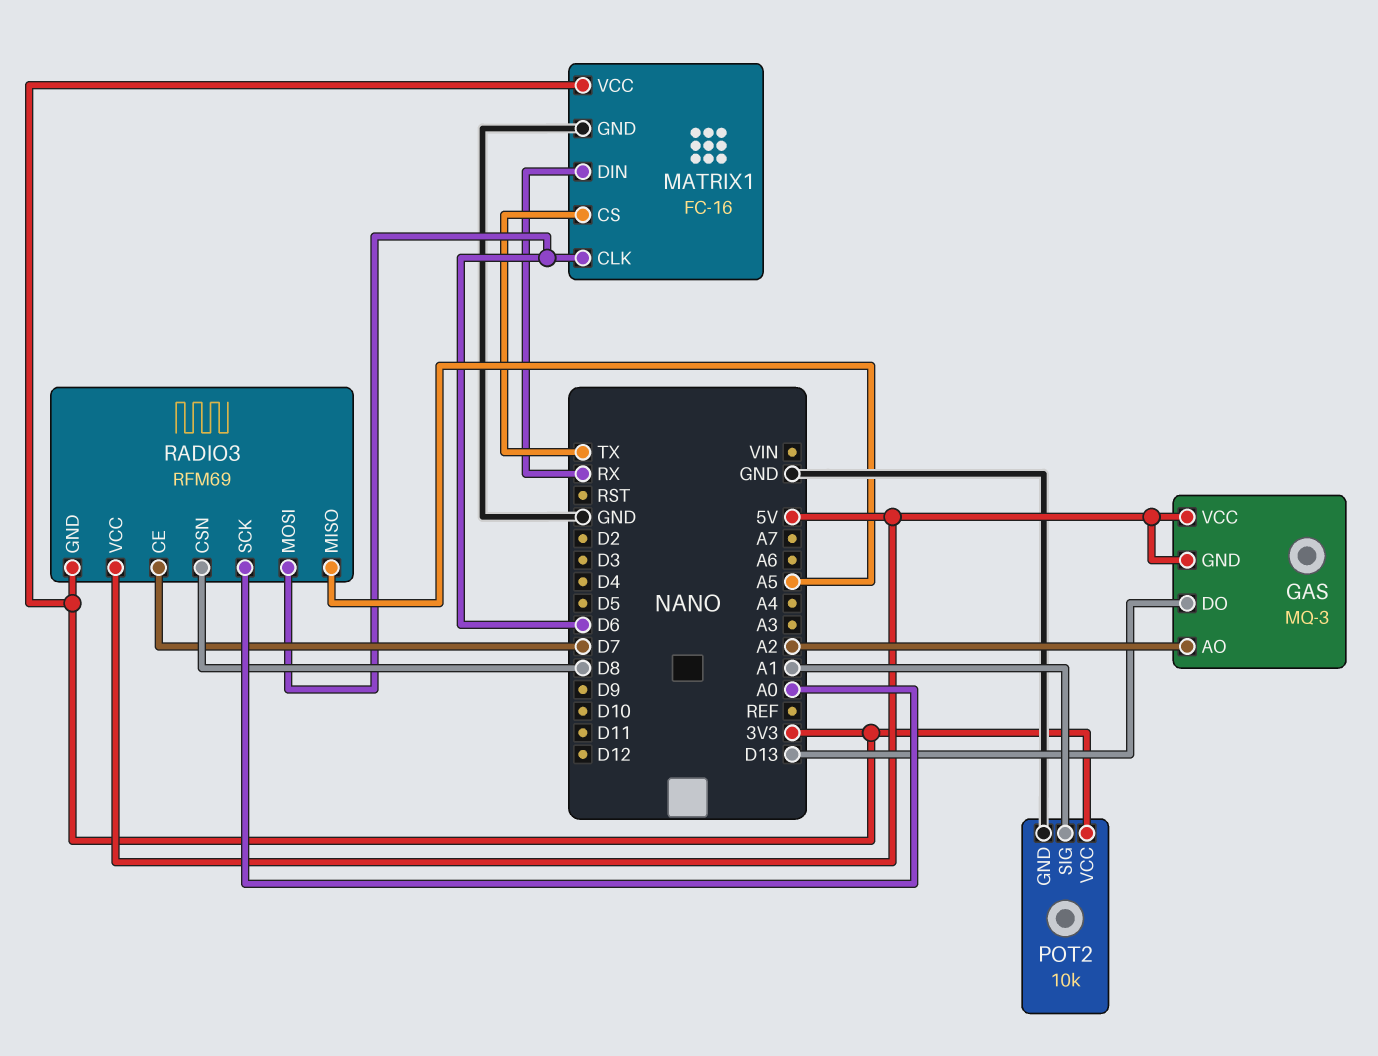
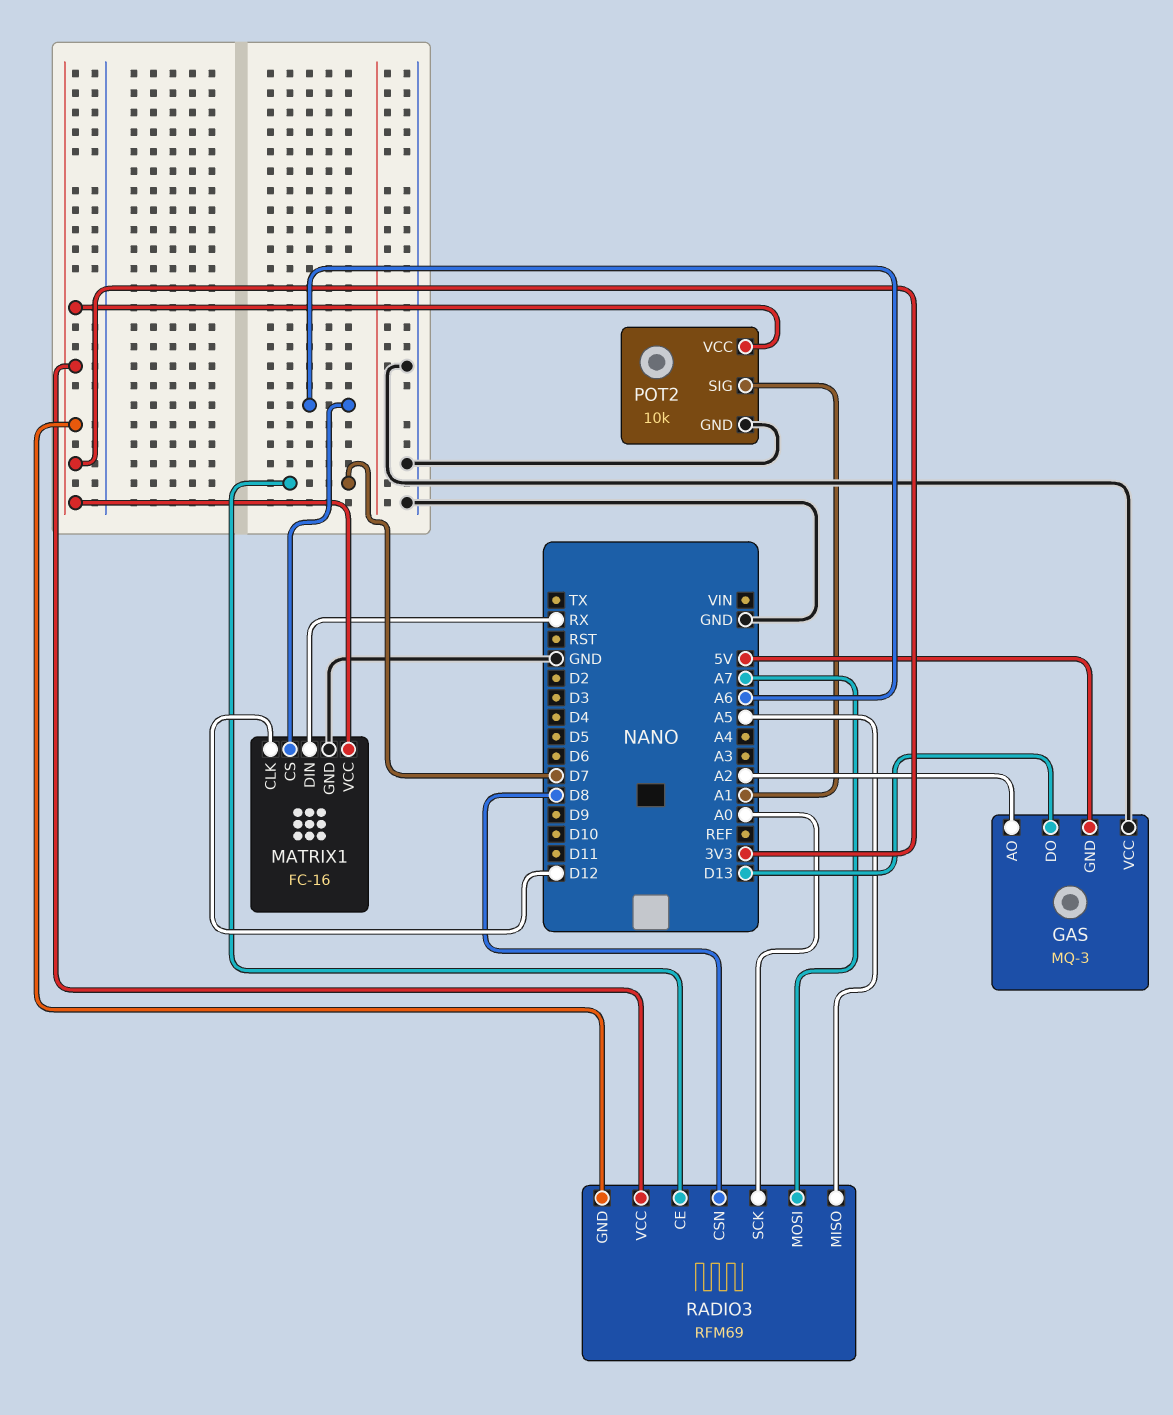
GAS pin VCC: 5V -> GND
MATRIX1 pin CLK: D6 -> D12
MATRIX1 pin CS: TX -> A6
RADIO3 pin MOSI: D6 -> A7
RADIO3 pin VCC: 5V -> 3V3

